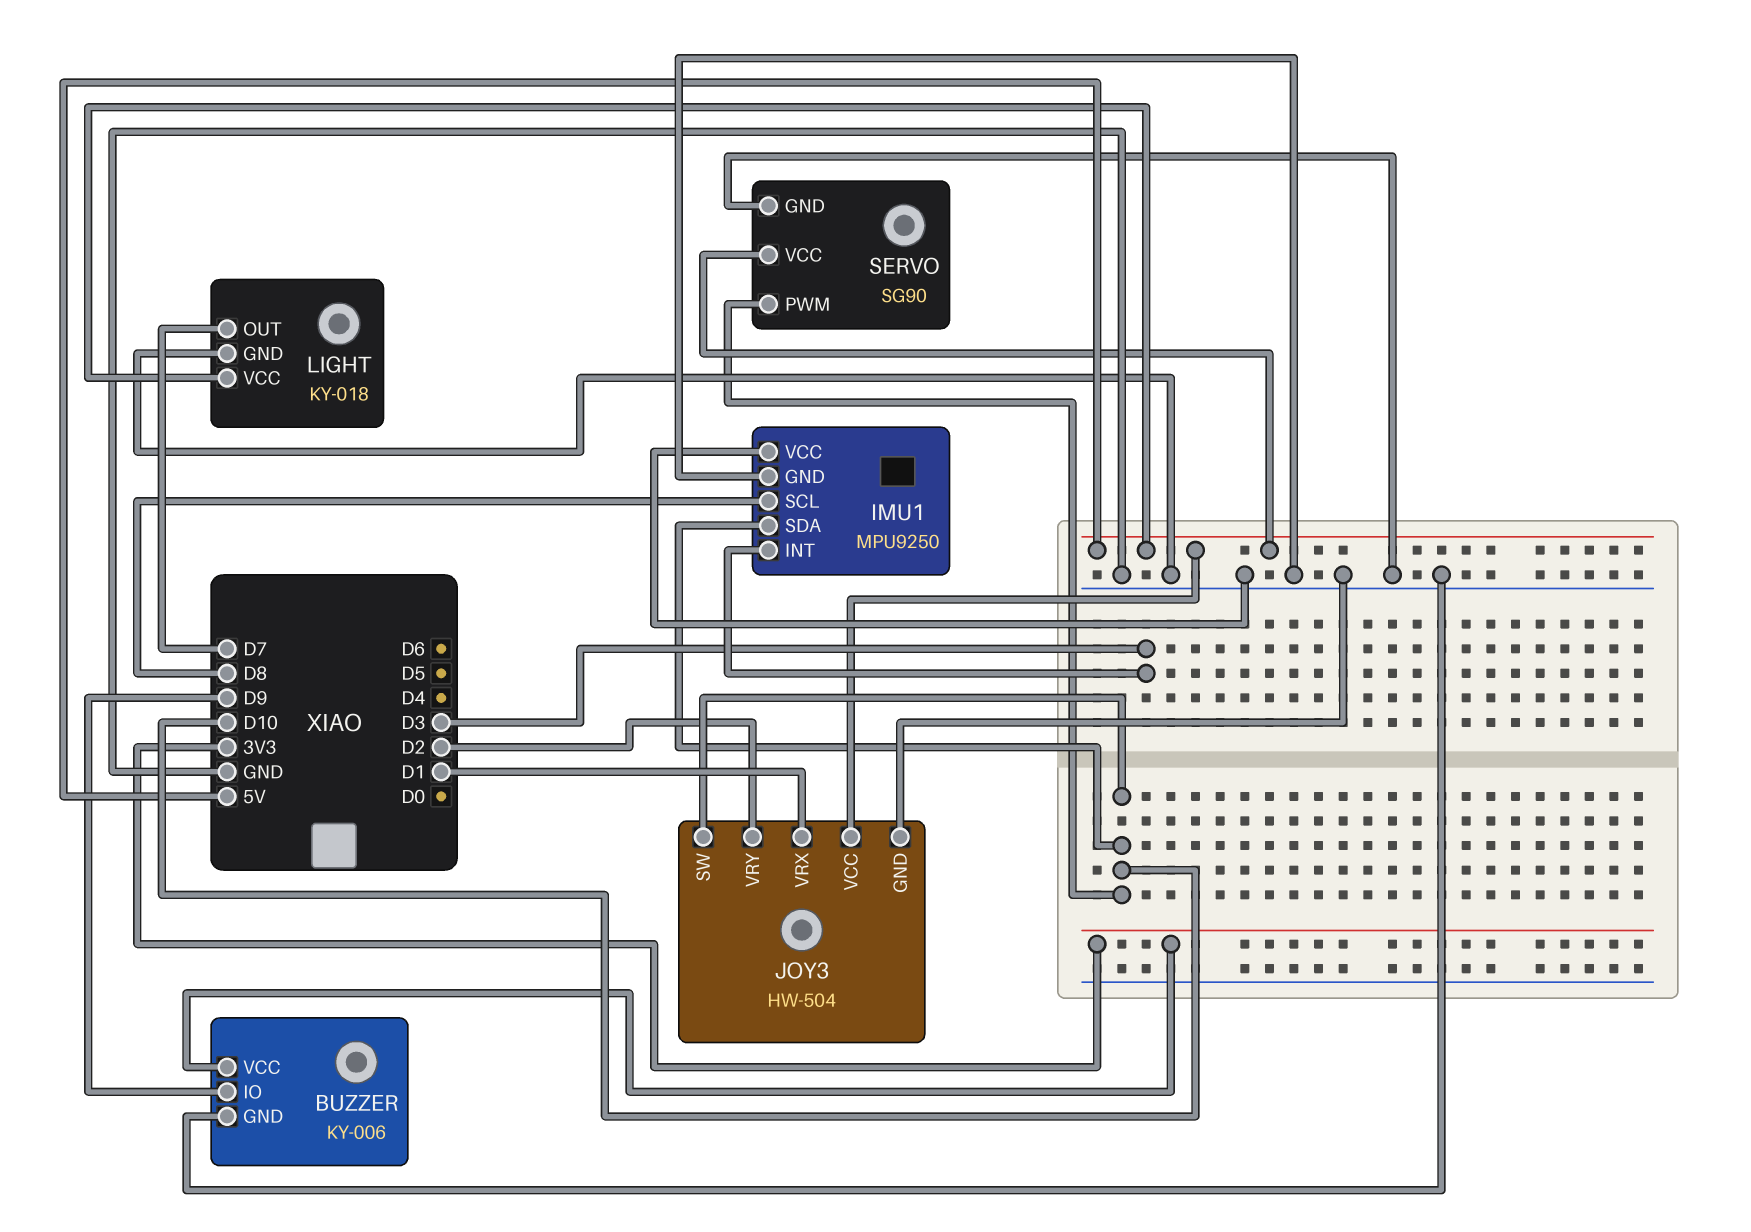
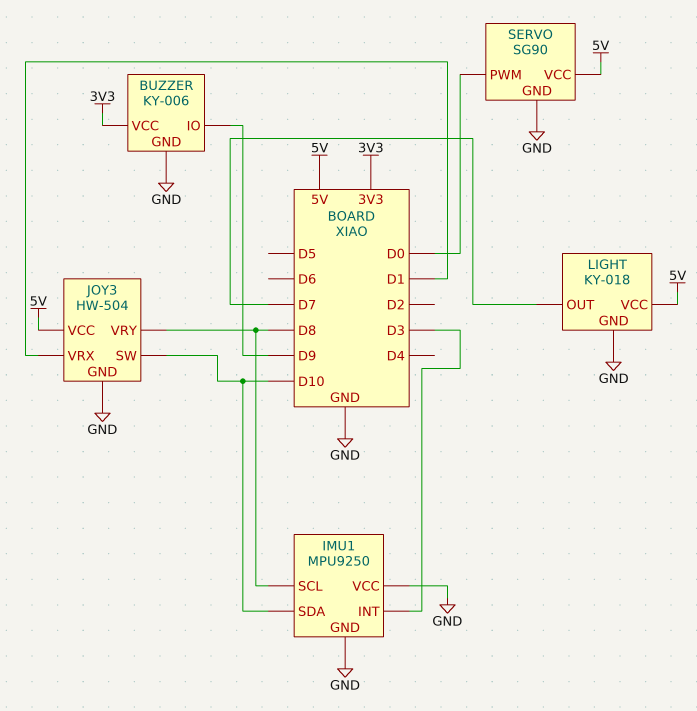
JOY3 pin VRY: D2 -> D8
SERVO pin PWM: D10 -> D0

